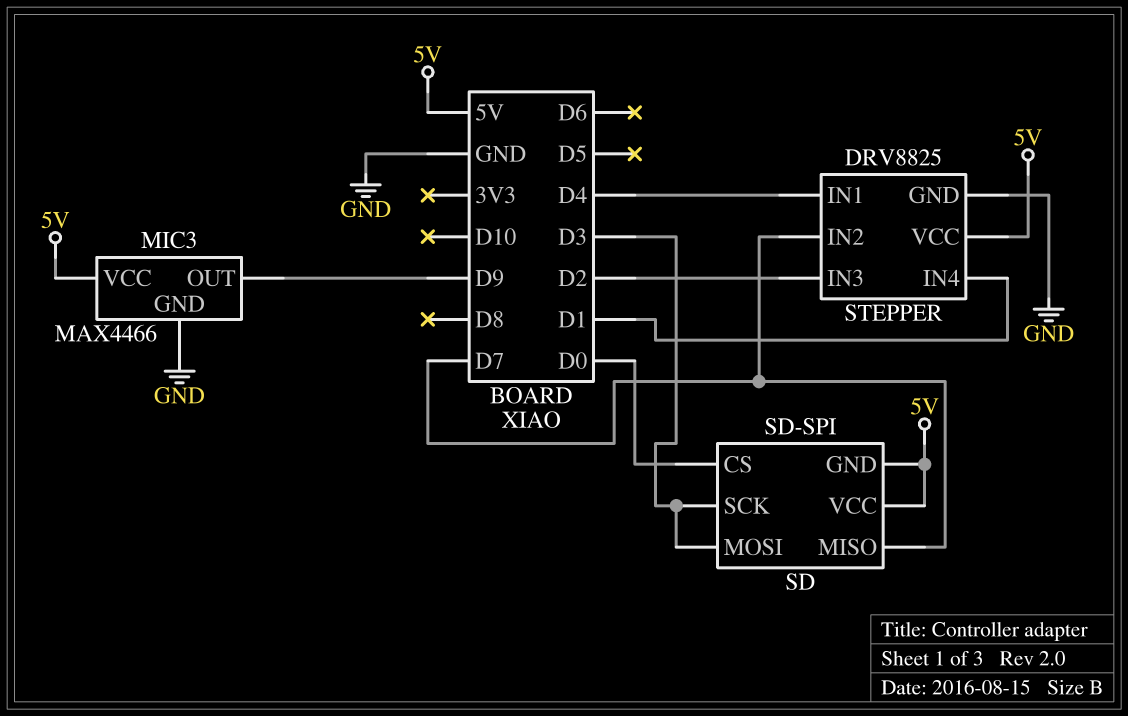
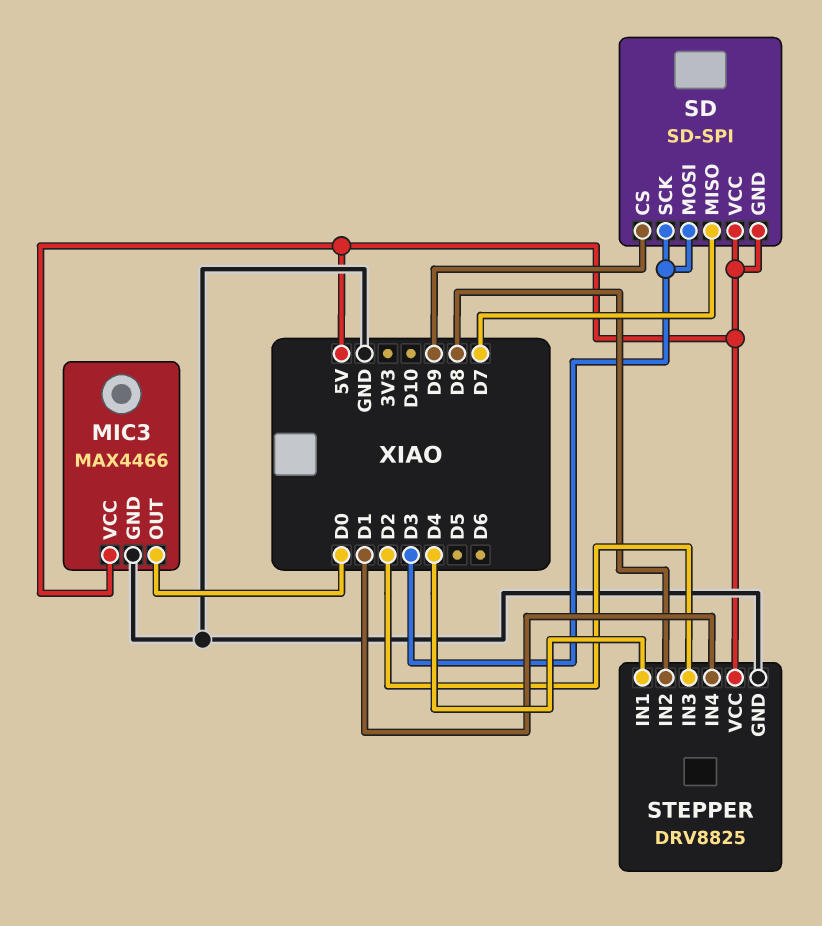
MIC3 pin OUT: D9 -> D0
SD pin CS: D0 -> D9
STEPPER pin IN2: D7 -> D8

